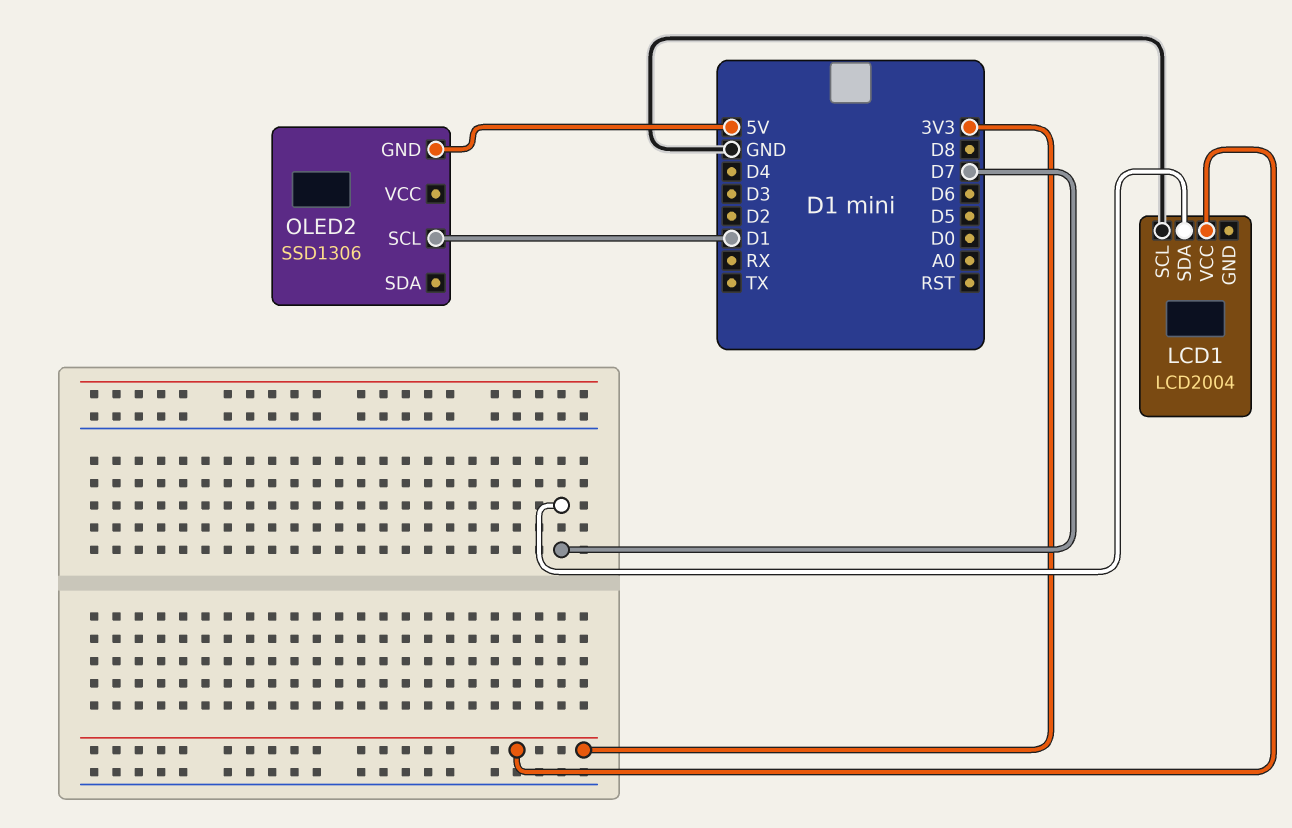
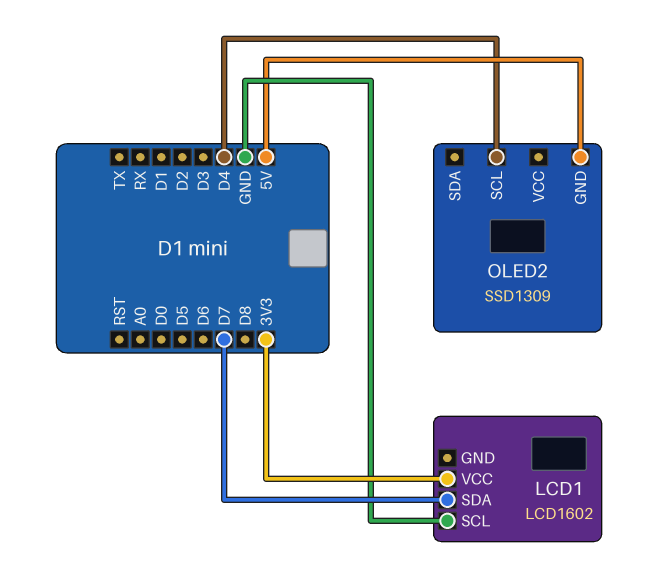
LCD1: LCD2004 -> LCD1602
OLED2: SSD1306 -> SSD1309
OLED2 pin SCL: D1 -> D4

